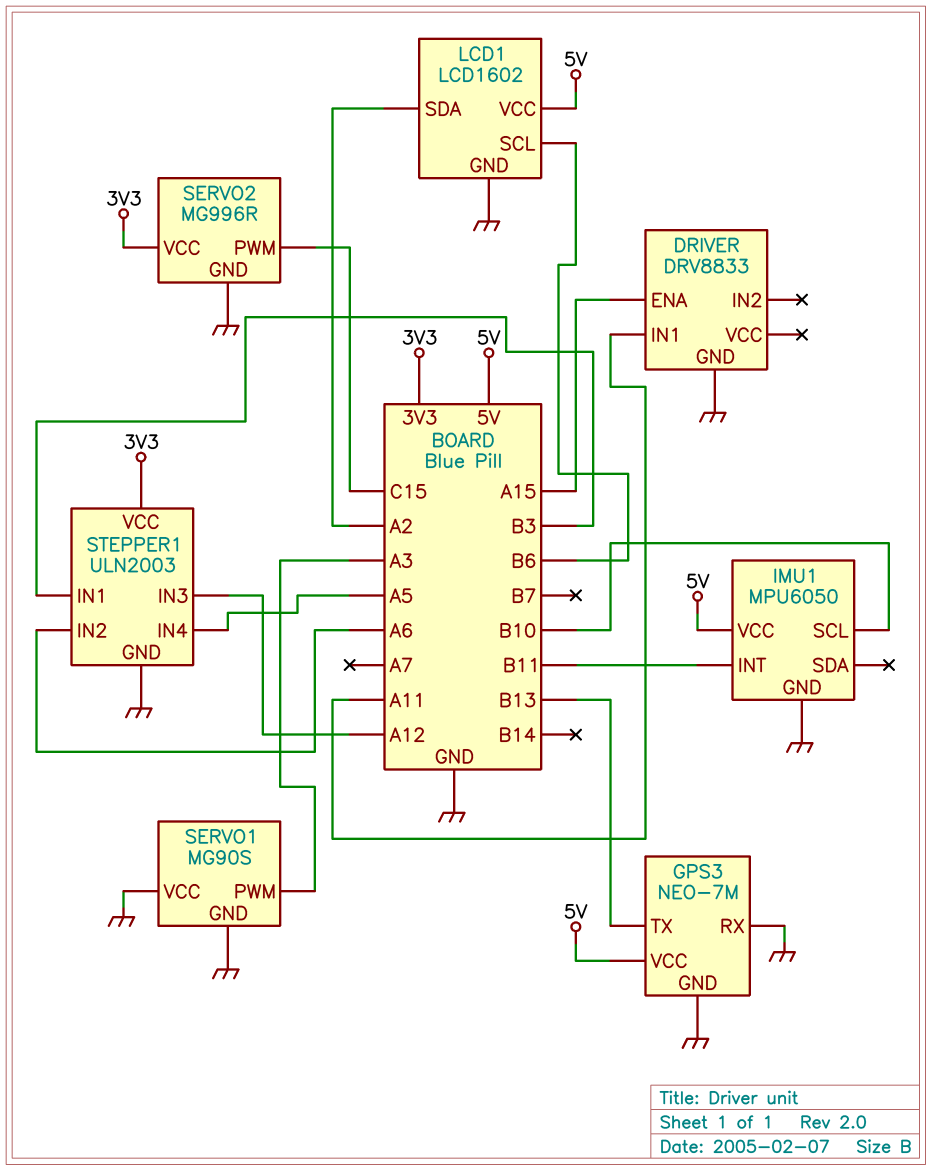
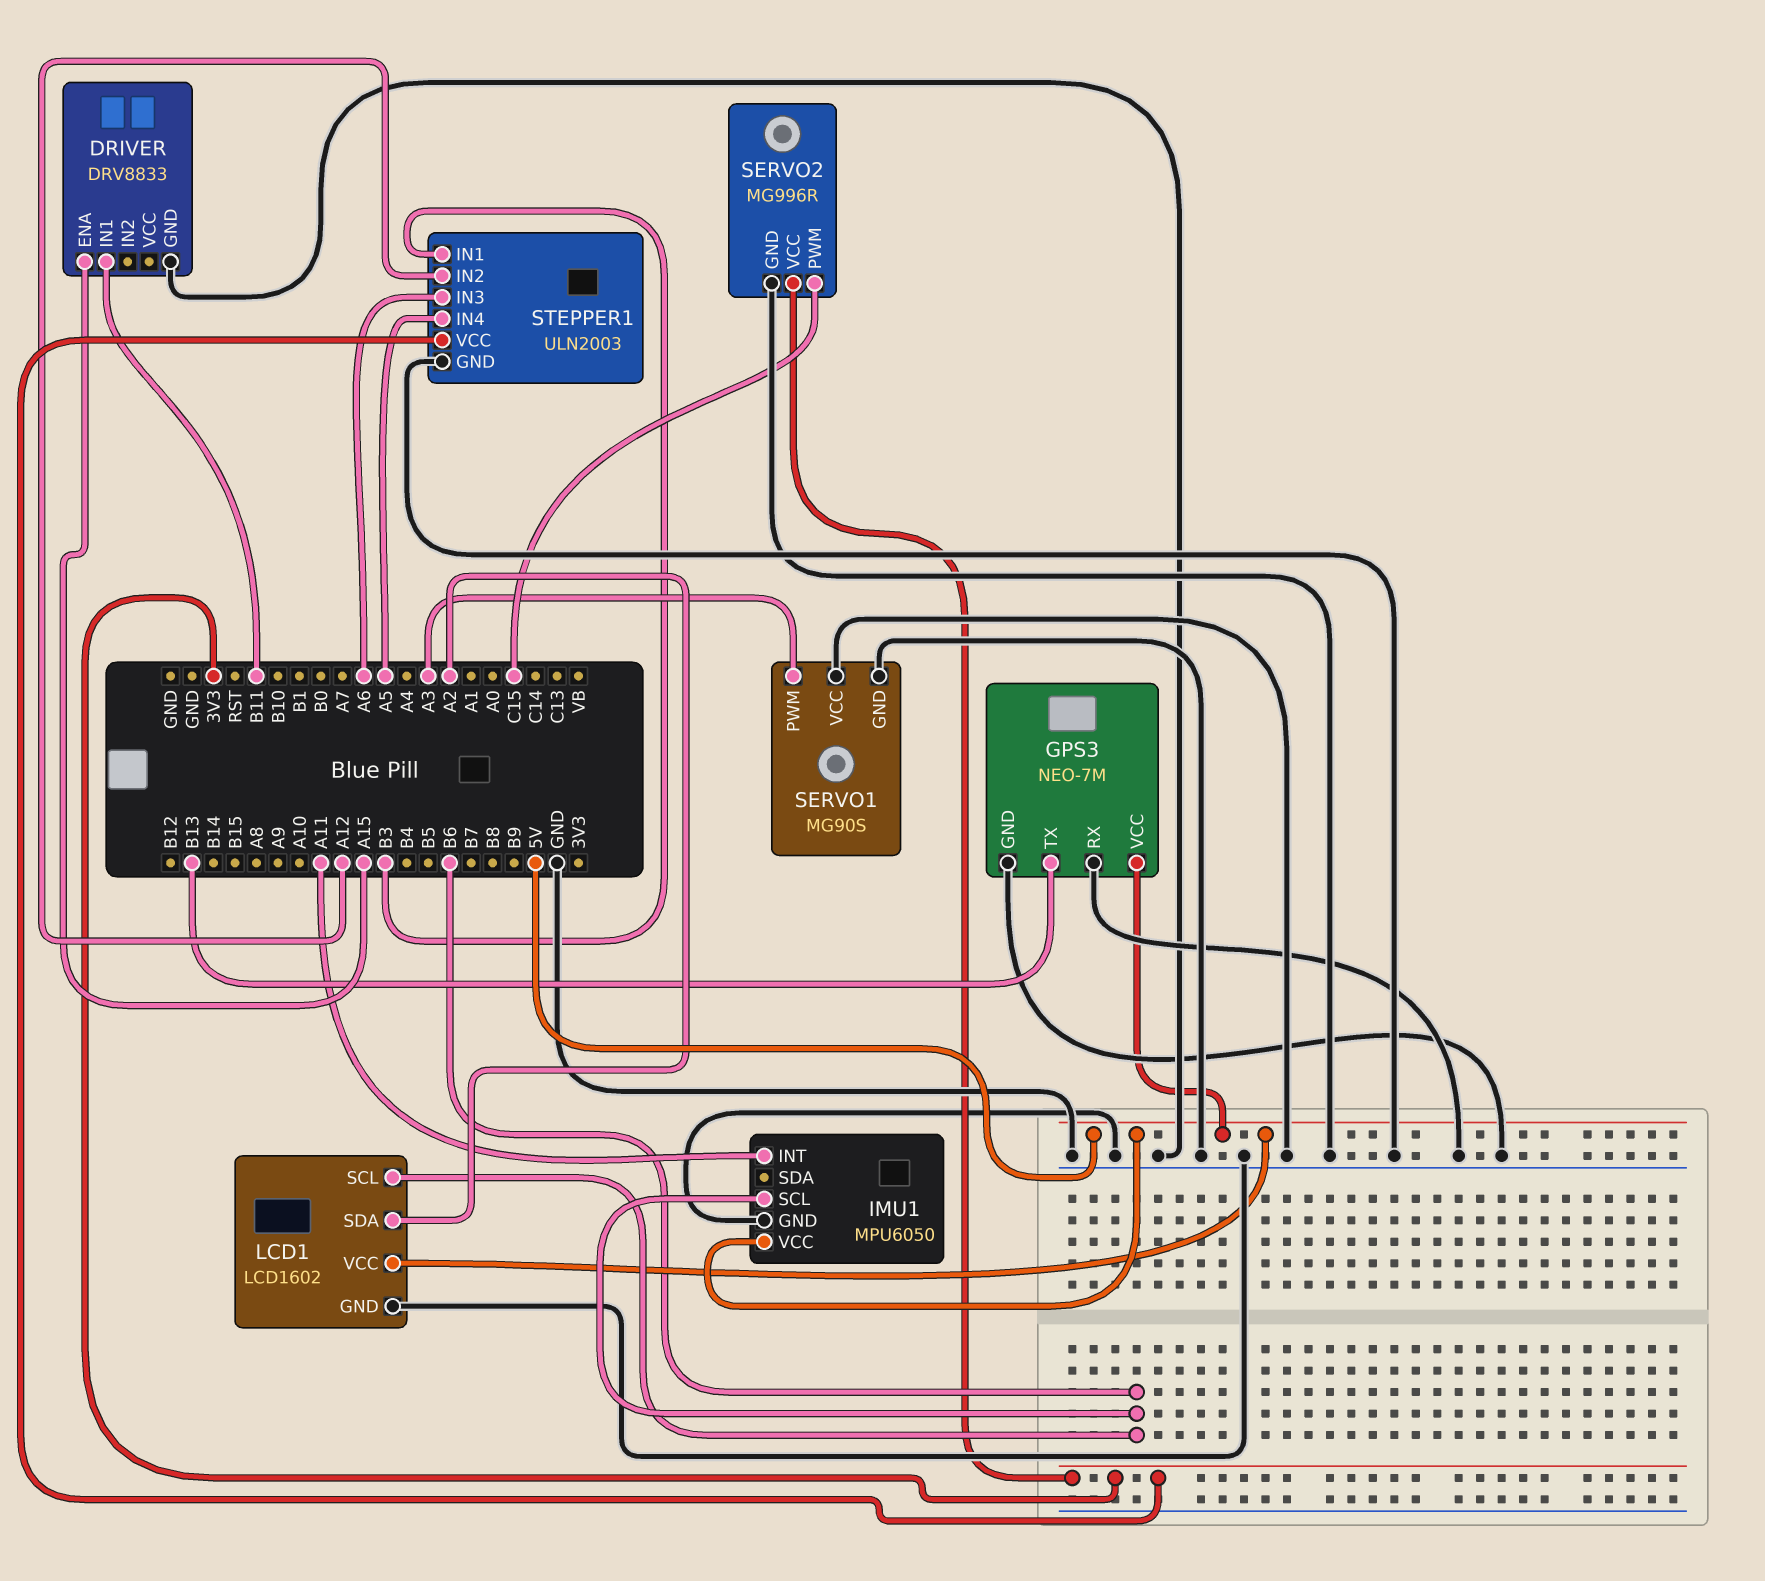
DRIVER pin IN1: A11 -> B11
IMU1 pin INT: B11 -> A11
IMU1 pin SCL: B10 -> B6
STEPPER1 pin IN2: A6 -> A12
STEPPER1 pin IN3: A12 -> A6

